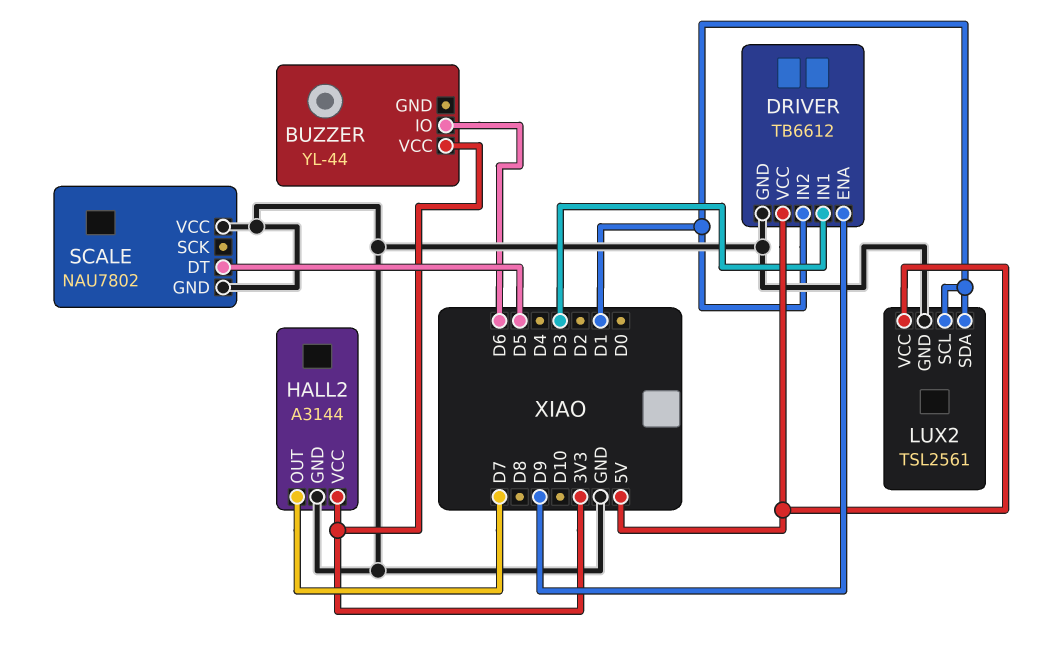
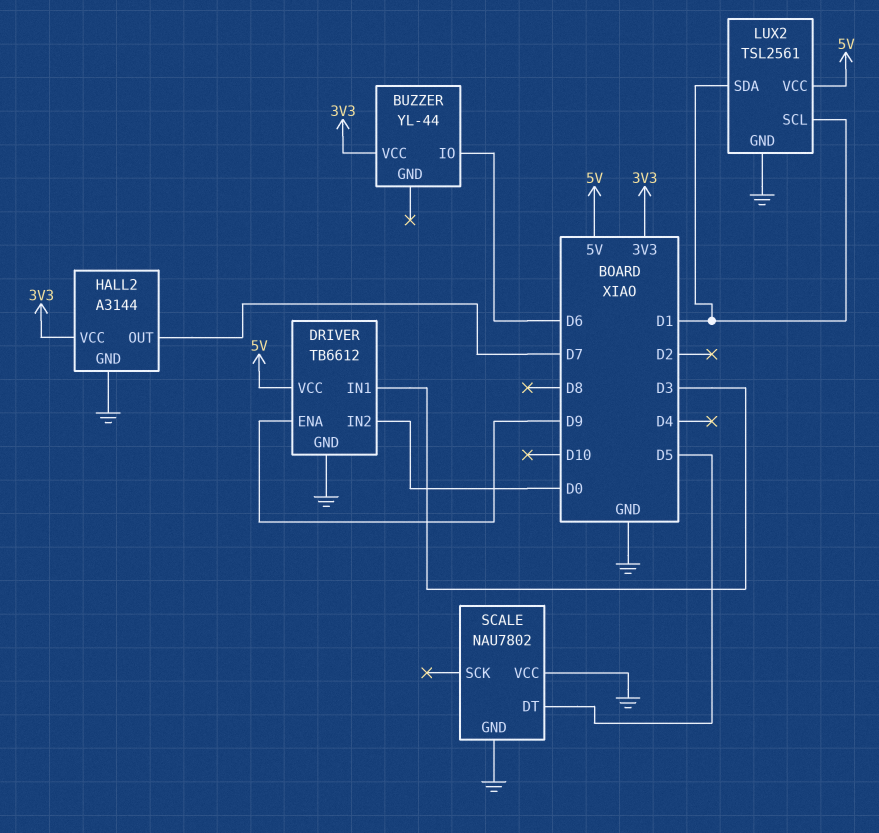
DRIVER pin IN2: D1 -> D0

